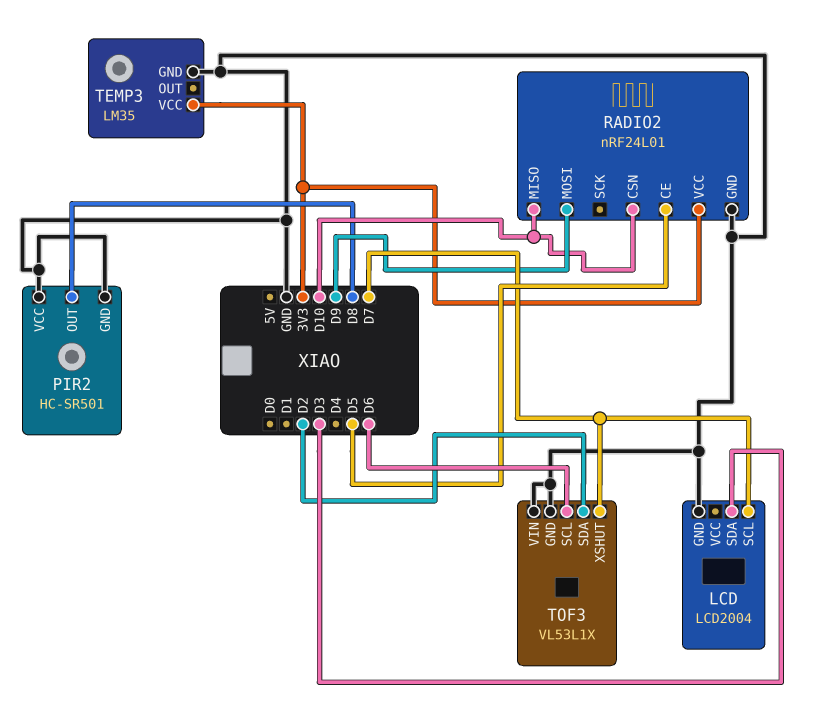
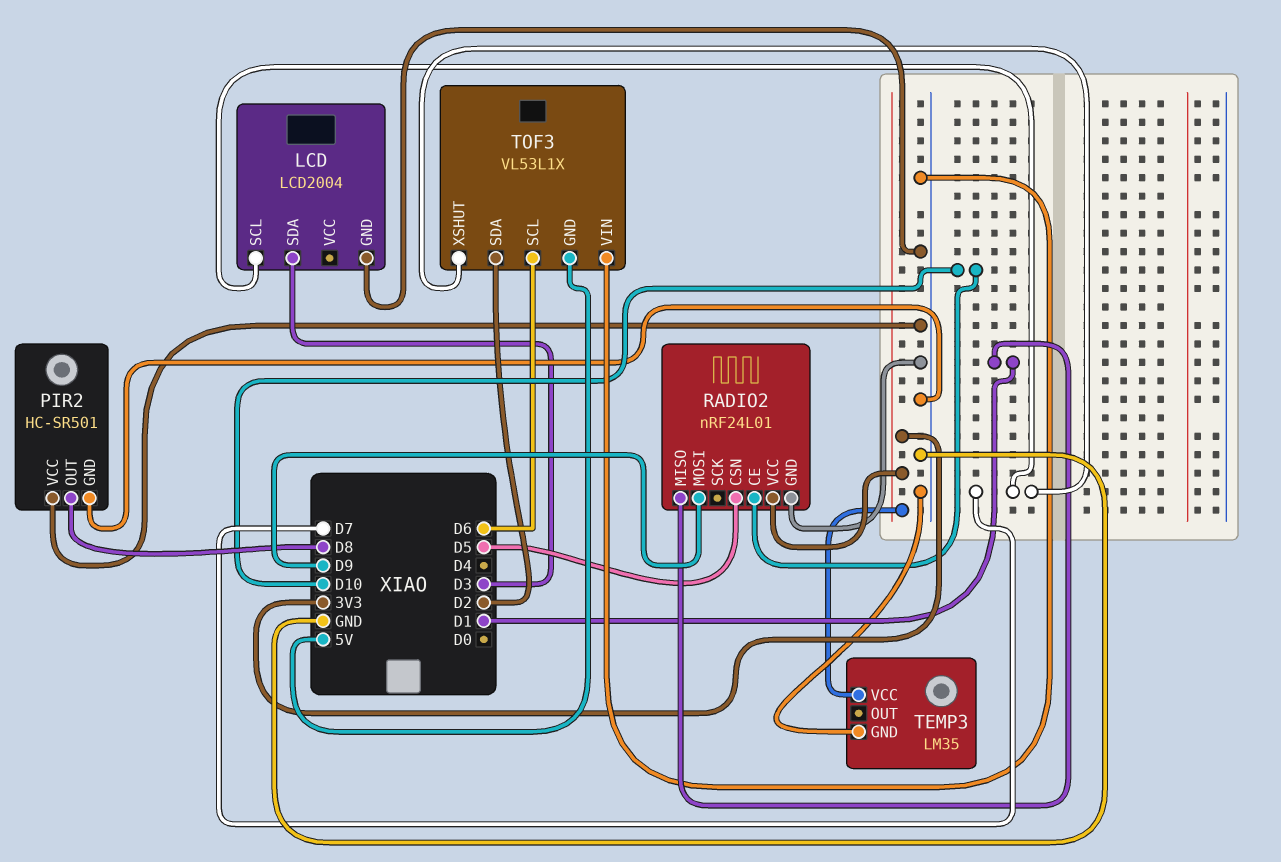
RADIO2 pin CE: D5 -> D10
RADIO2 pin CSN: D10 -> D5
RADIO2 pin MISO: D10 -> D1
TOF3 pin GND: GND -> 5V

